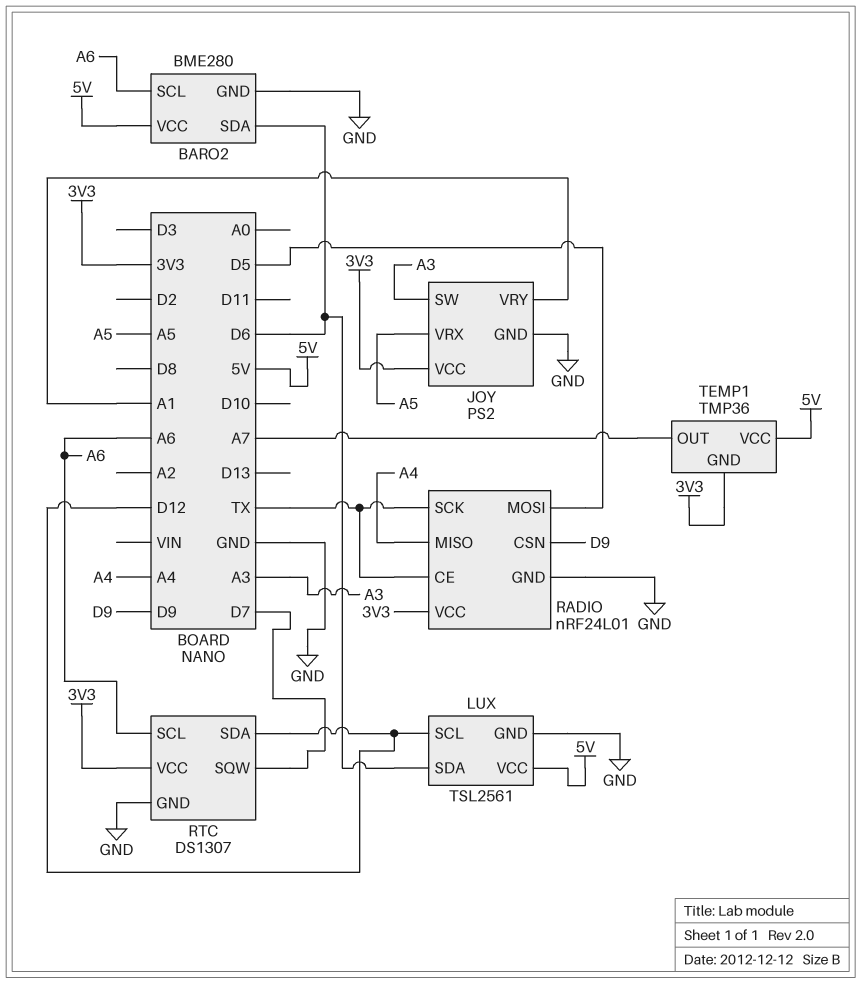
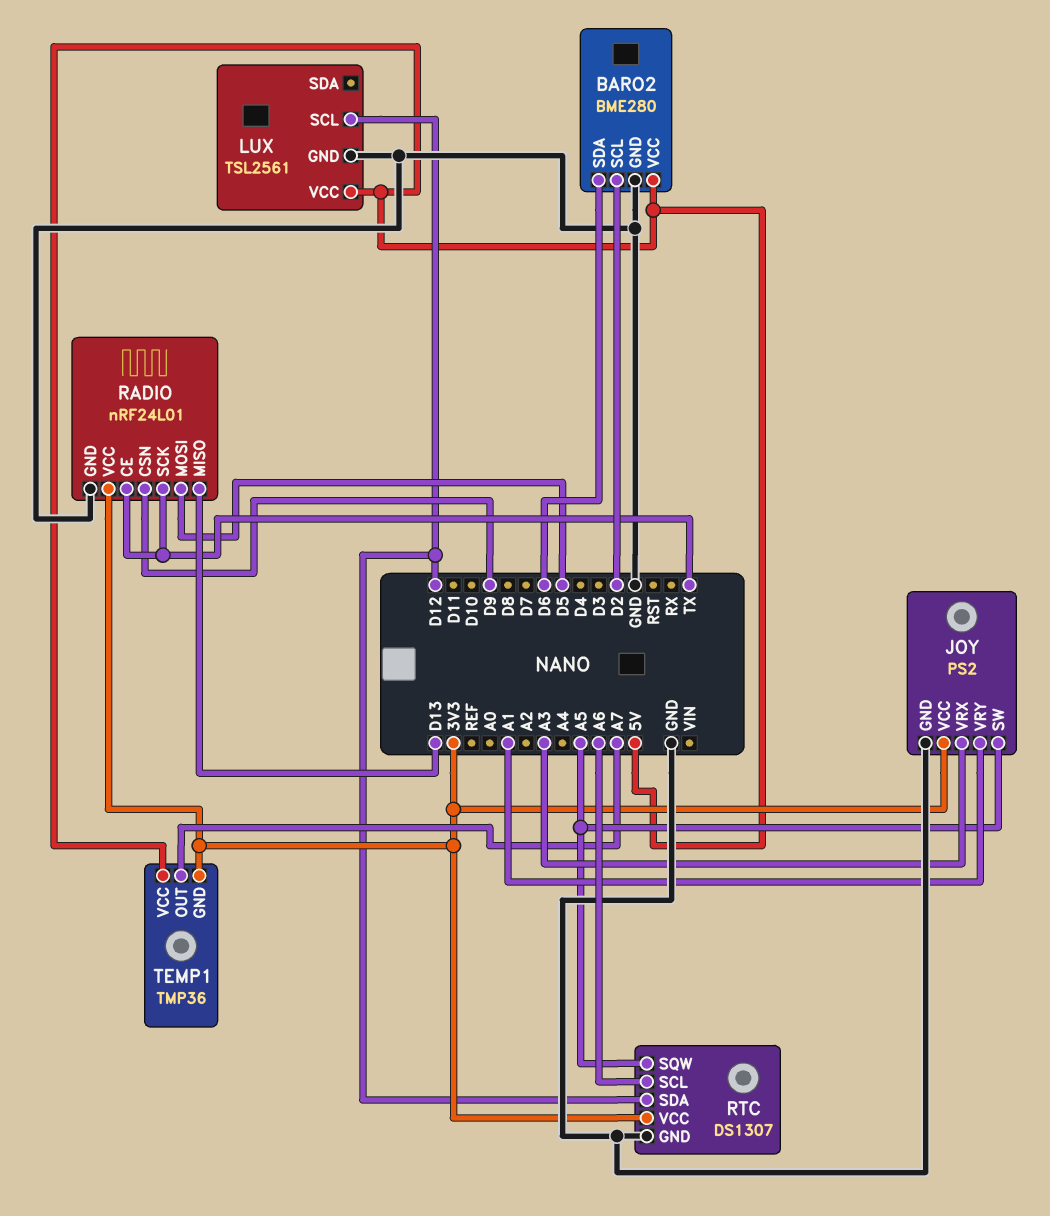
BARO2 pin SCL: A6 -> D2
JOY pin SW: A3 -> A5
JOY pin VRX: A5 -> A3
LUX pin SDA: D6 -> none
RADIO pin MISO: A4 -> D13
RTC pin SQW: D7 -> A5

